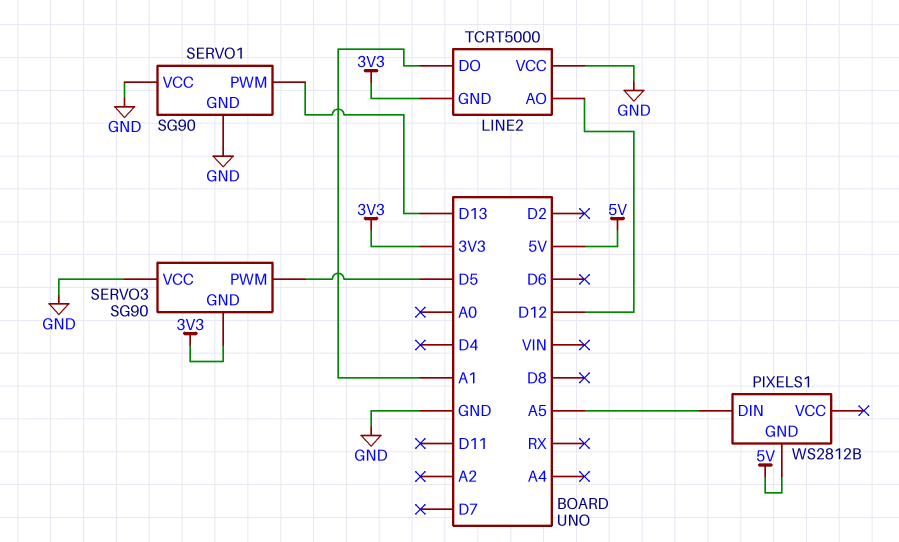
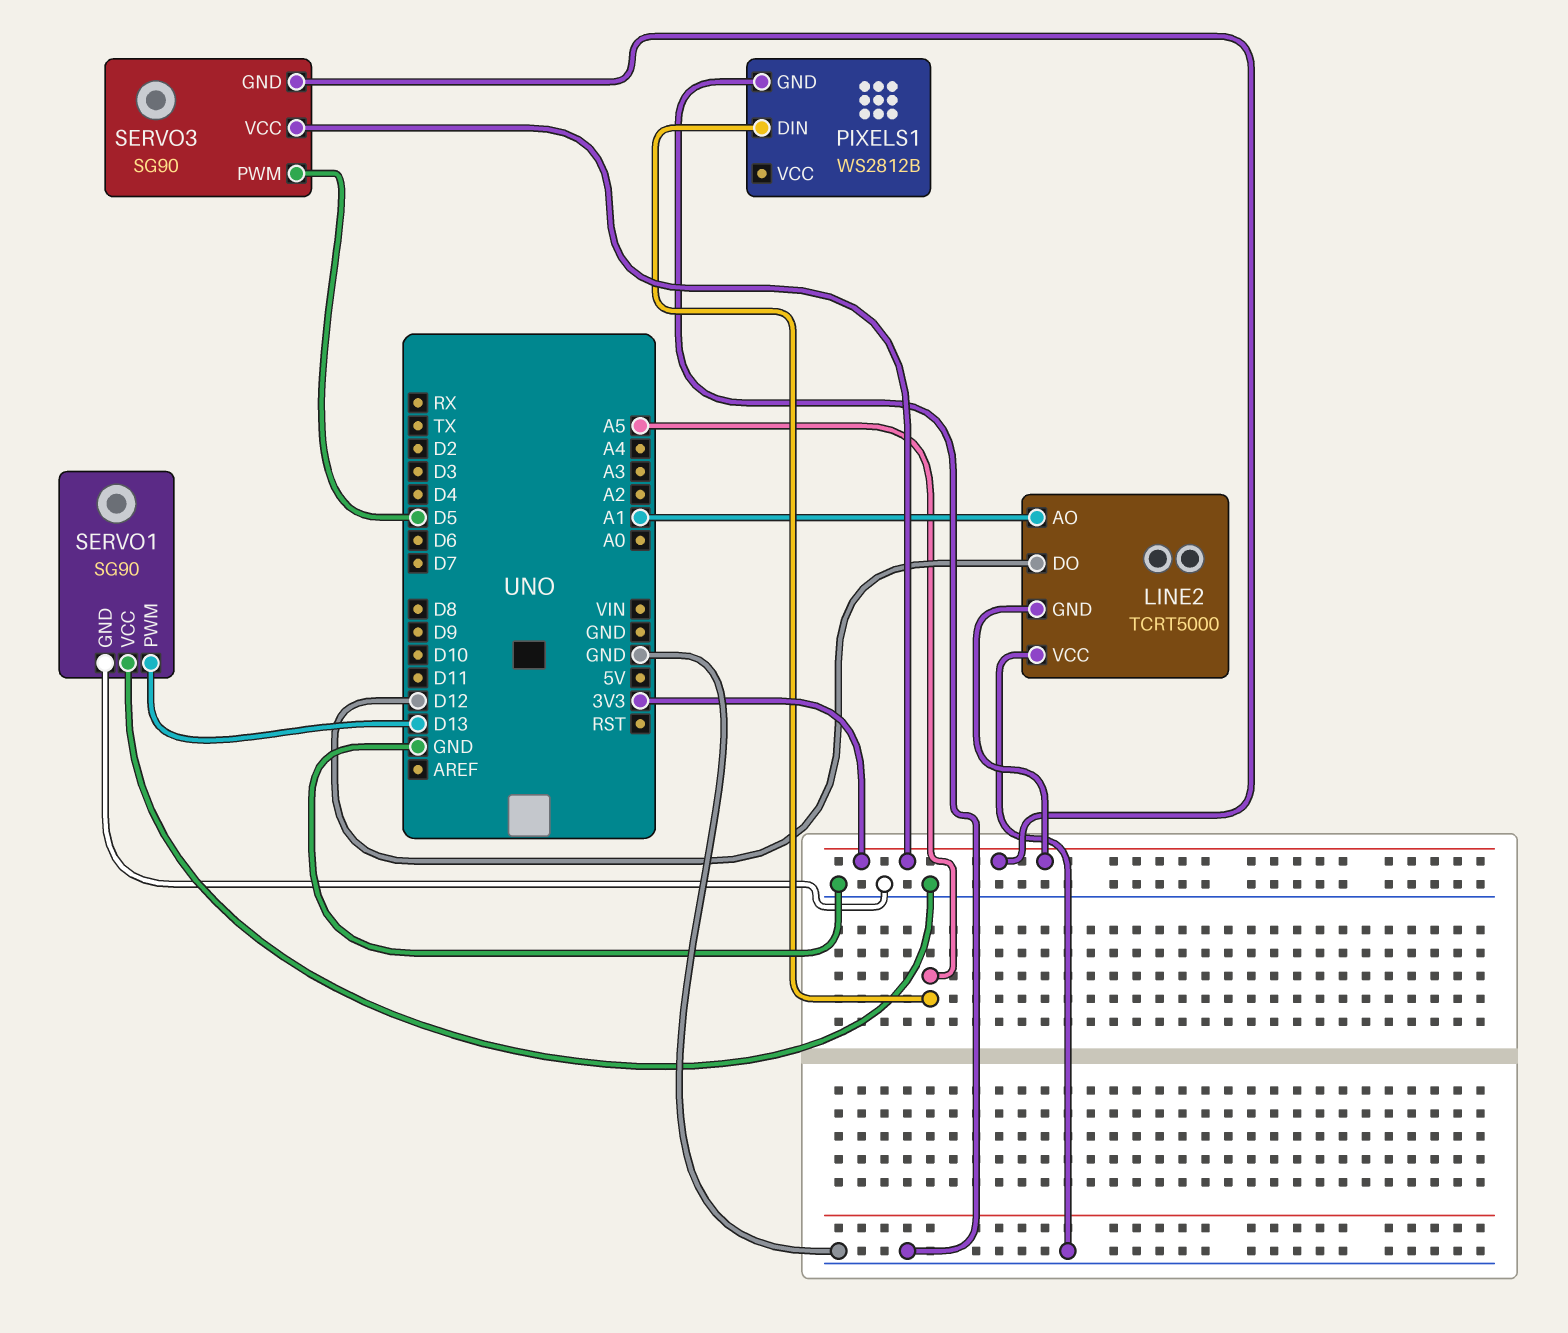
LINE2 pin AO: D12 -> A1
LINE2 pin DO: A1 -> D12
PIXELS1 pin GND: 5V -> GND
SERVO3 pin VCC: GND -> 3V3

